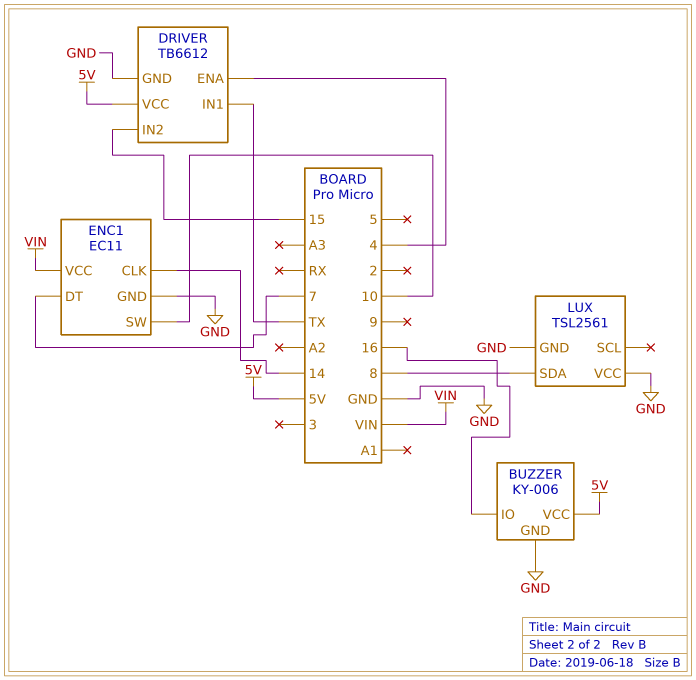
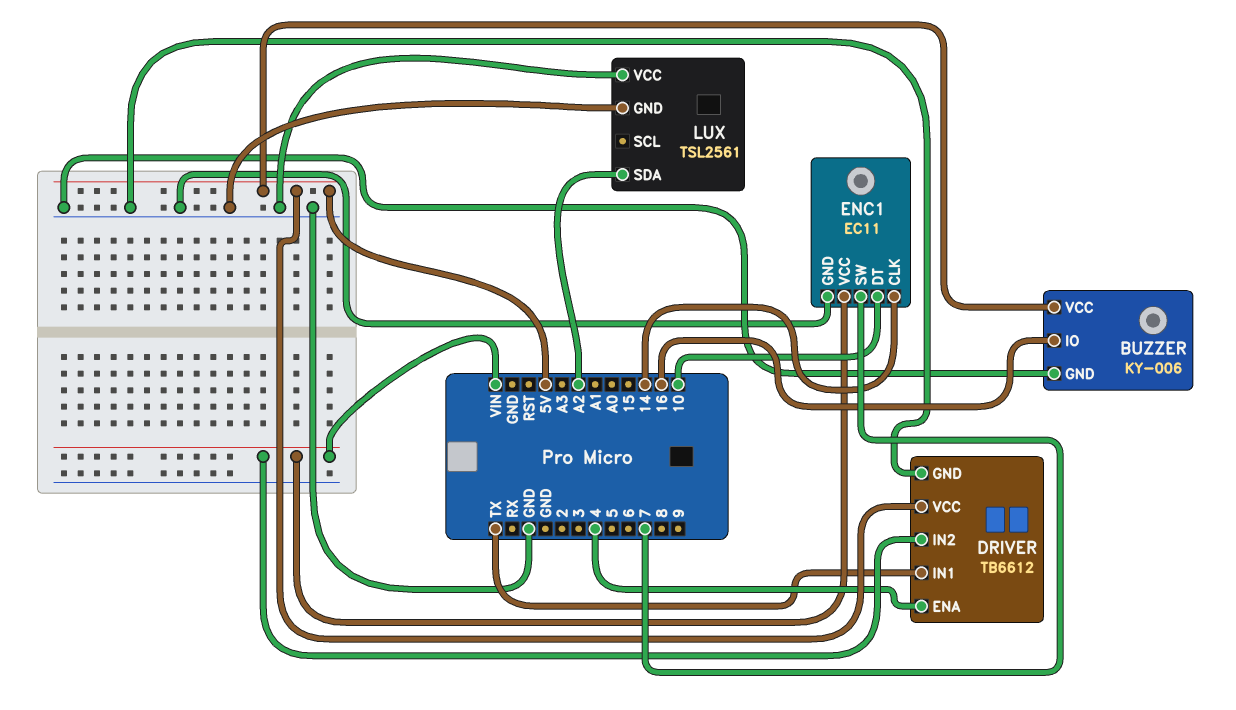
DRIVER pin IN2: 15 -> VIN
ENC1 pin DT: 7 -> 10
ENC1 pin SW: 10 -> 7
LUX pin SDA: 8 -> A2

